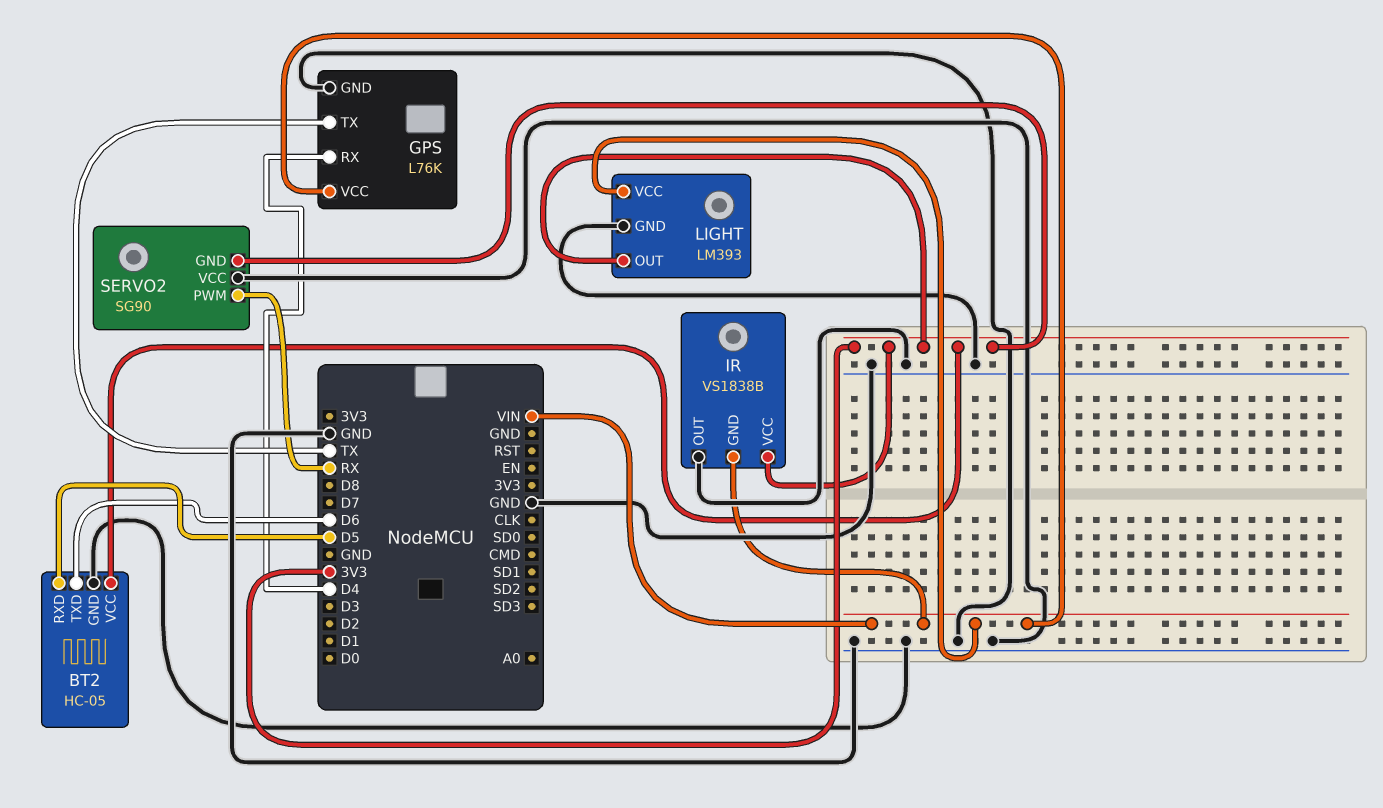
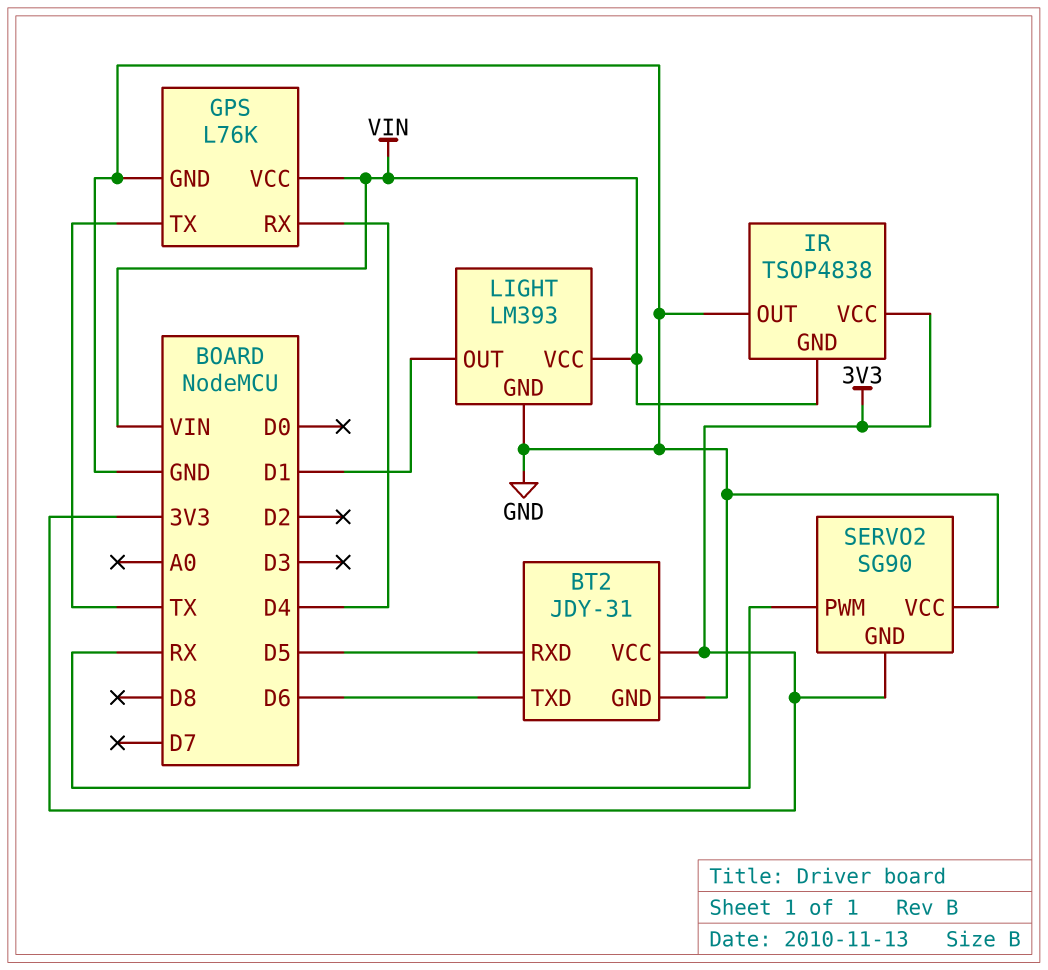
BT2: HC-05 -> JDY-31
IR: VS1838B -> TSOP4838
LIGHT pin OUT: 3V3 -> D1

